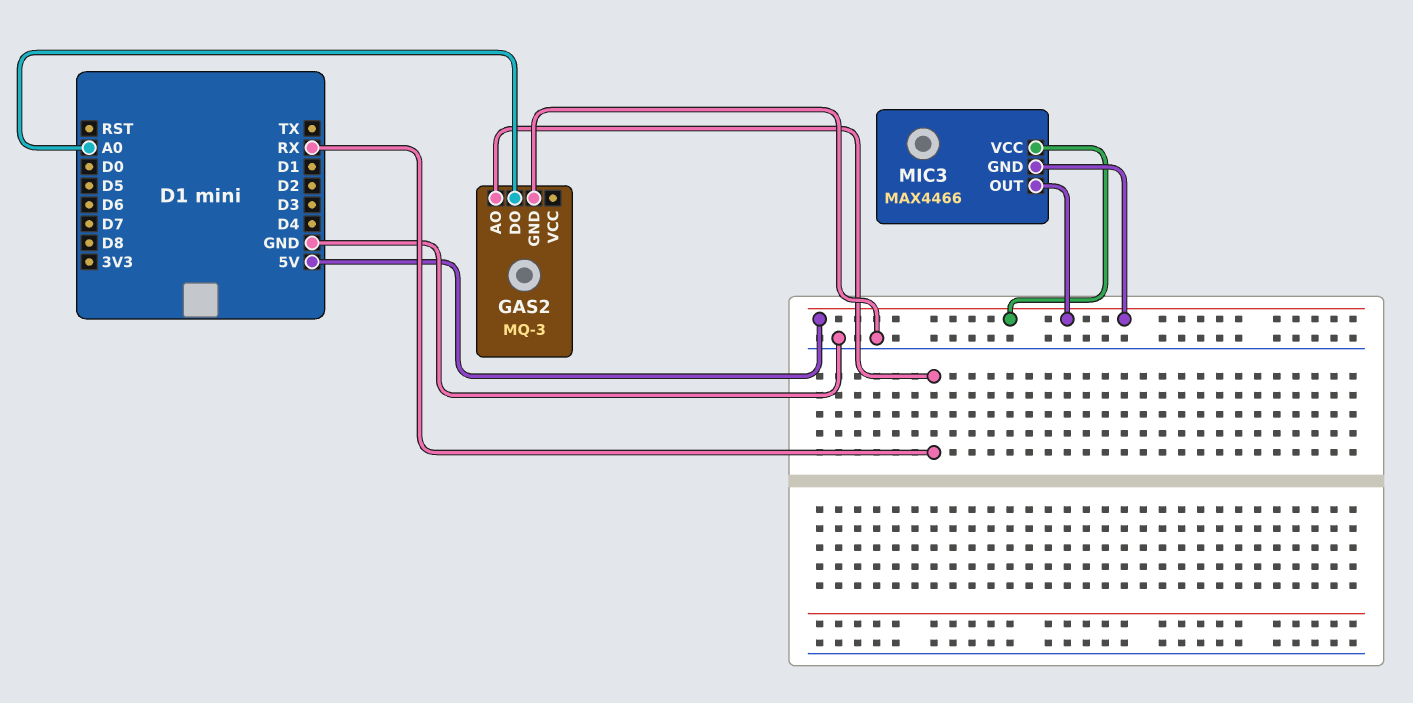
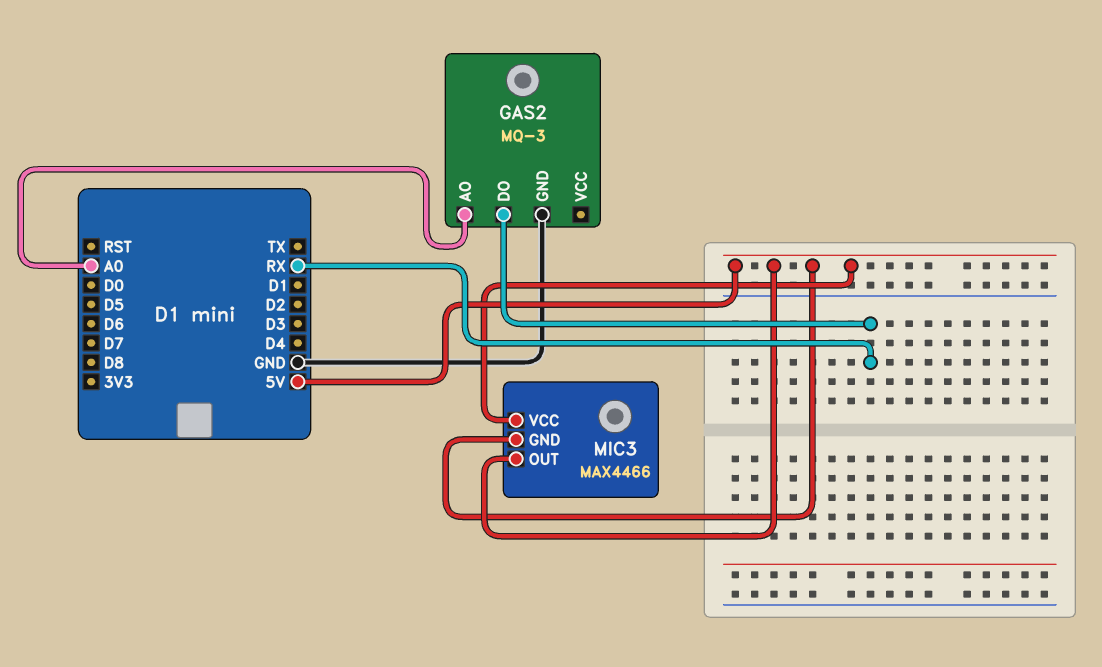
GAS2 pin AO: RX -> A0
GAS2 pin DO: A0 -> RX

